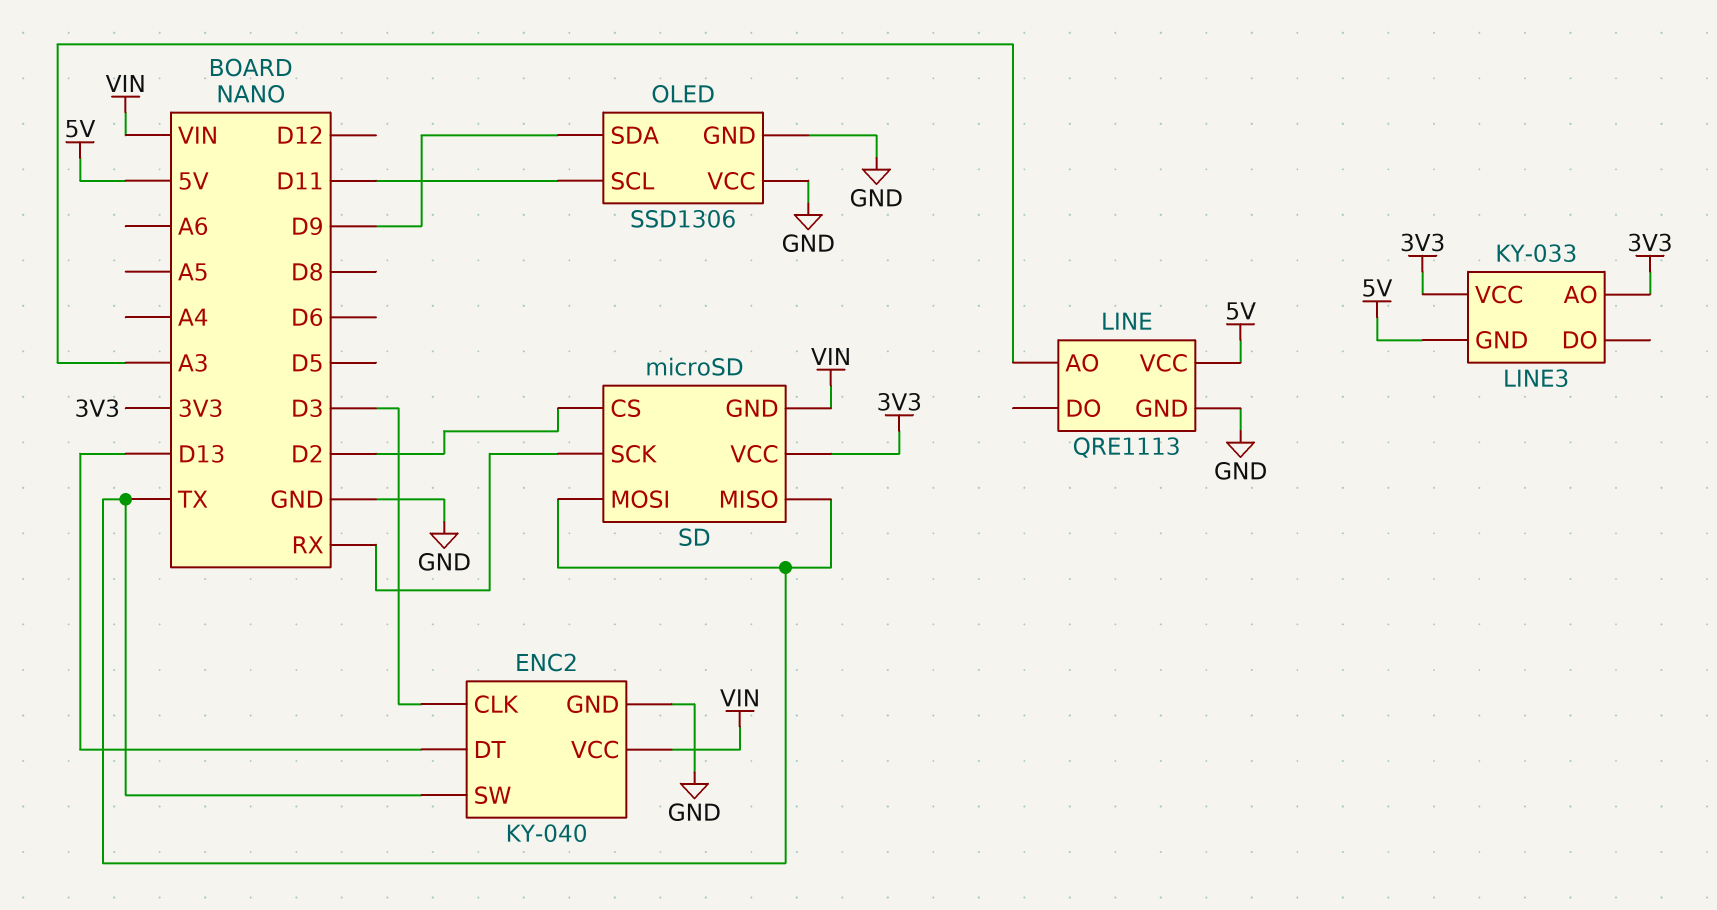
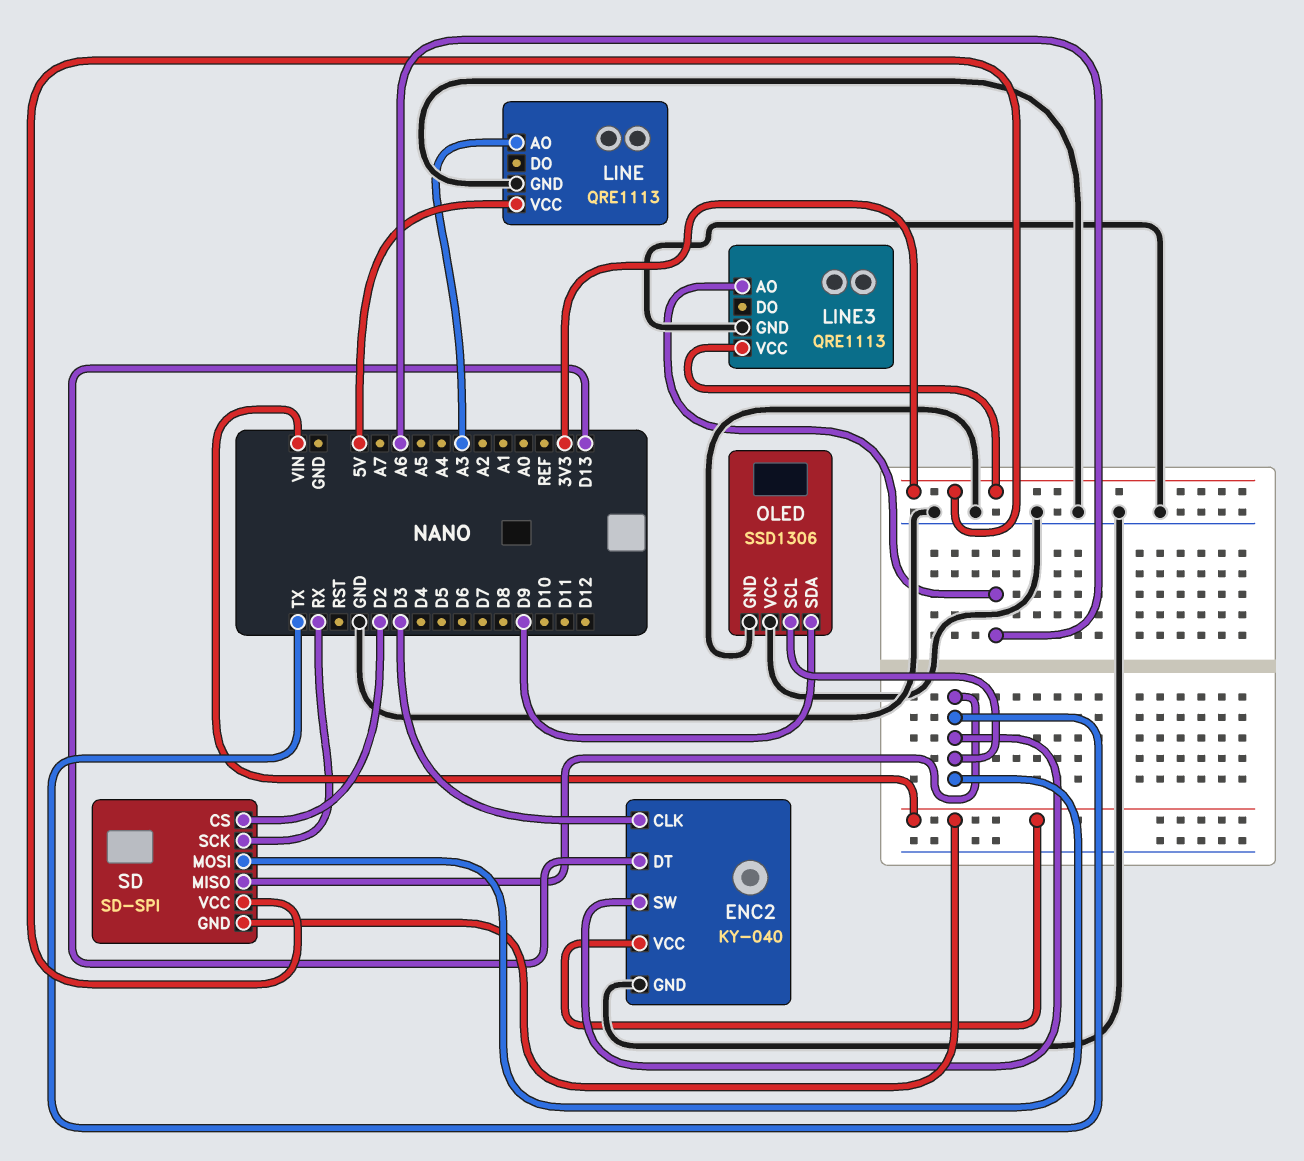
LINE3: KY-033 -> QRE1113
LINE3 pin AO: 3V3 -> A6
LINE3 pin GND: 5V -> GND
OLED pin SCL: D11 -> TX
SD: microSD -> SD-SPI

